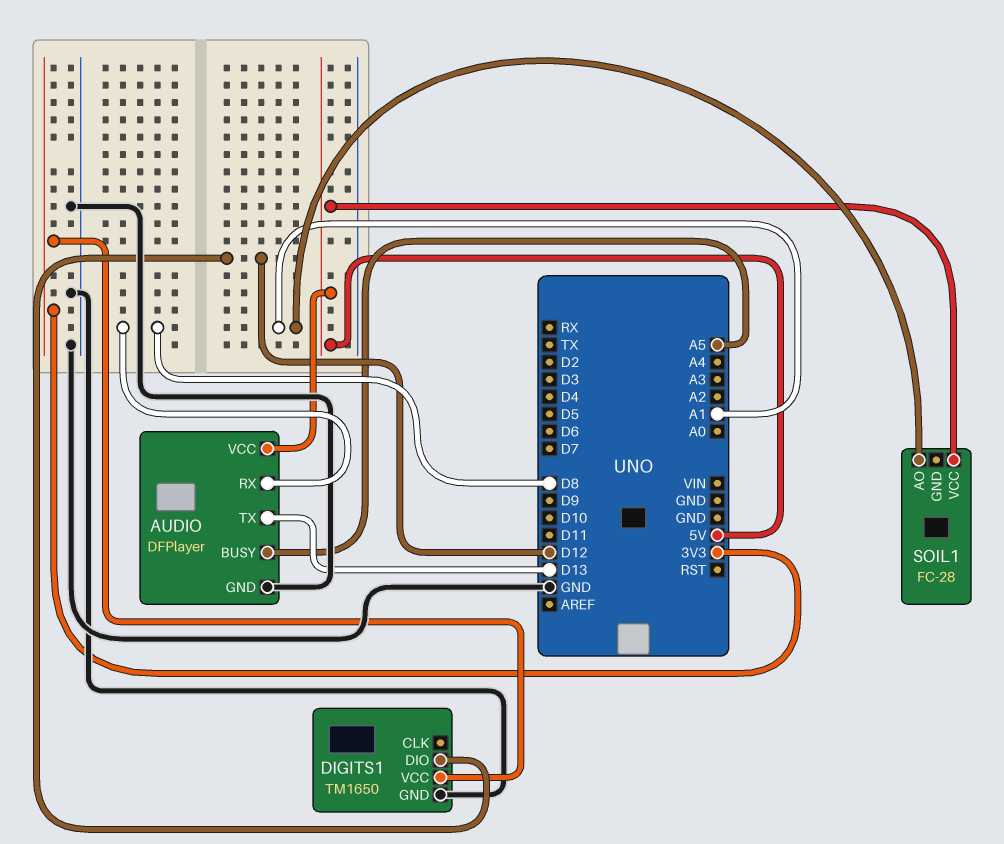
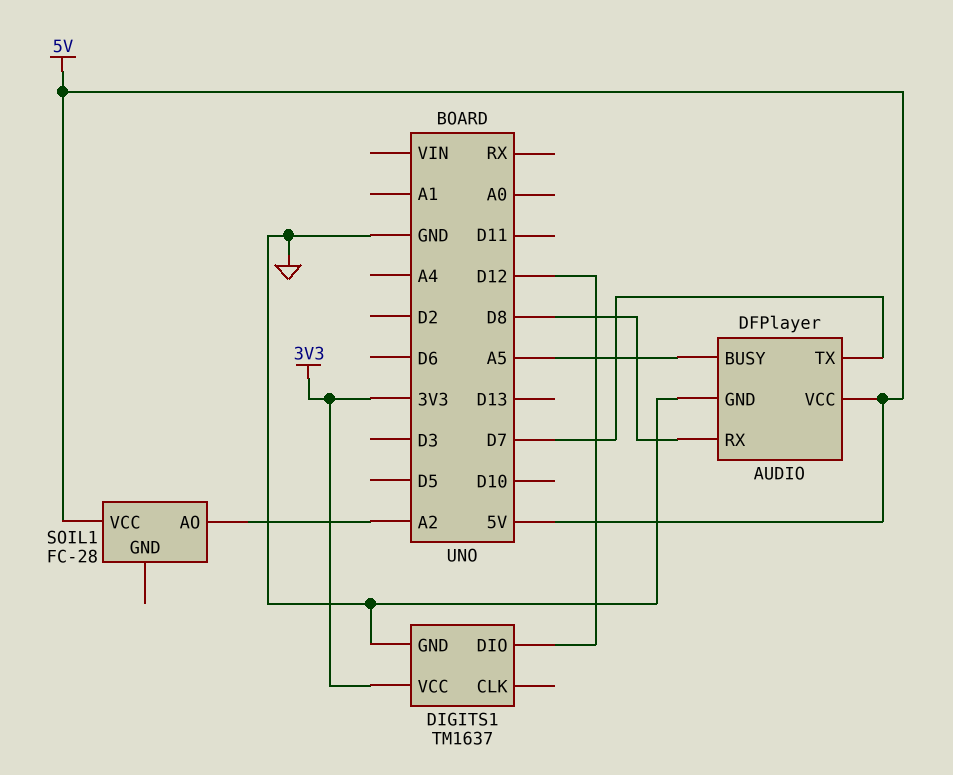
AUDIO pin TX: D13 -> D7
DIGITS1: TM1650 -> TM1637
SOIL1 pin AO: A1 -> A2

